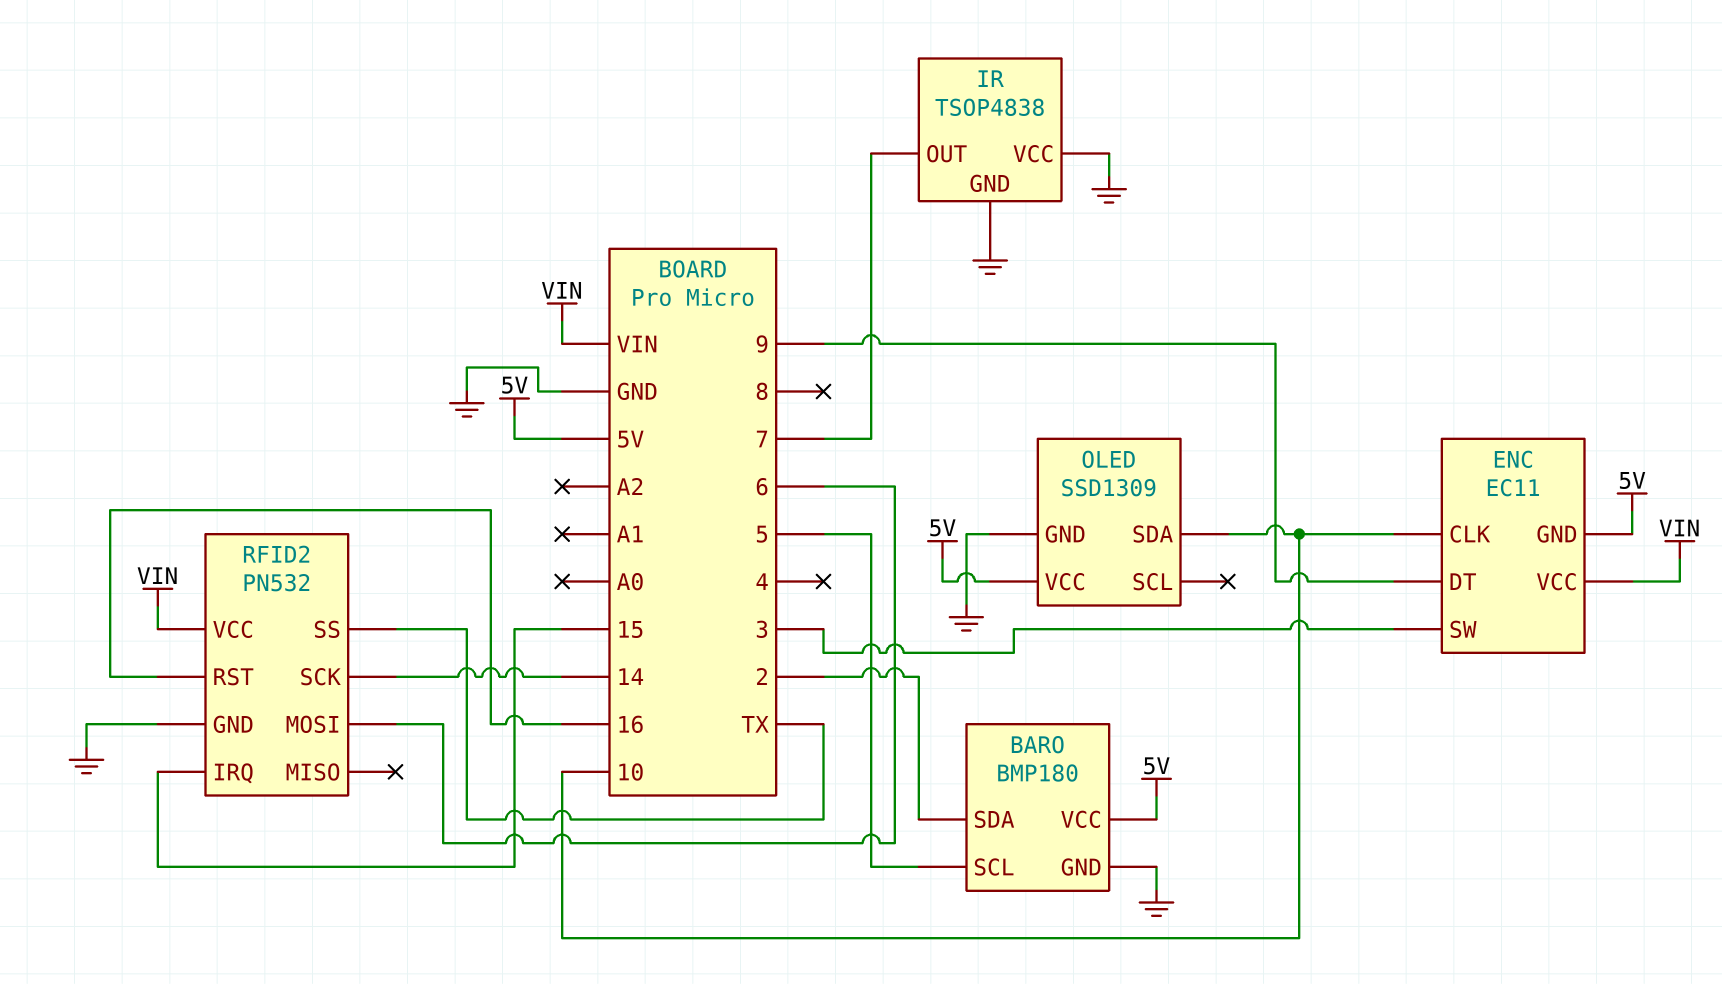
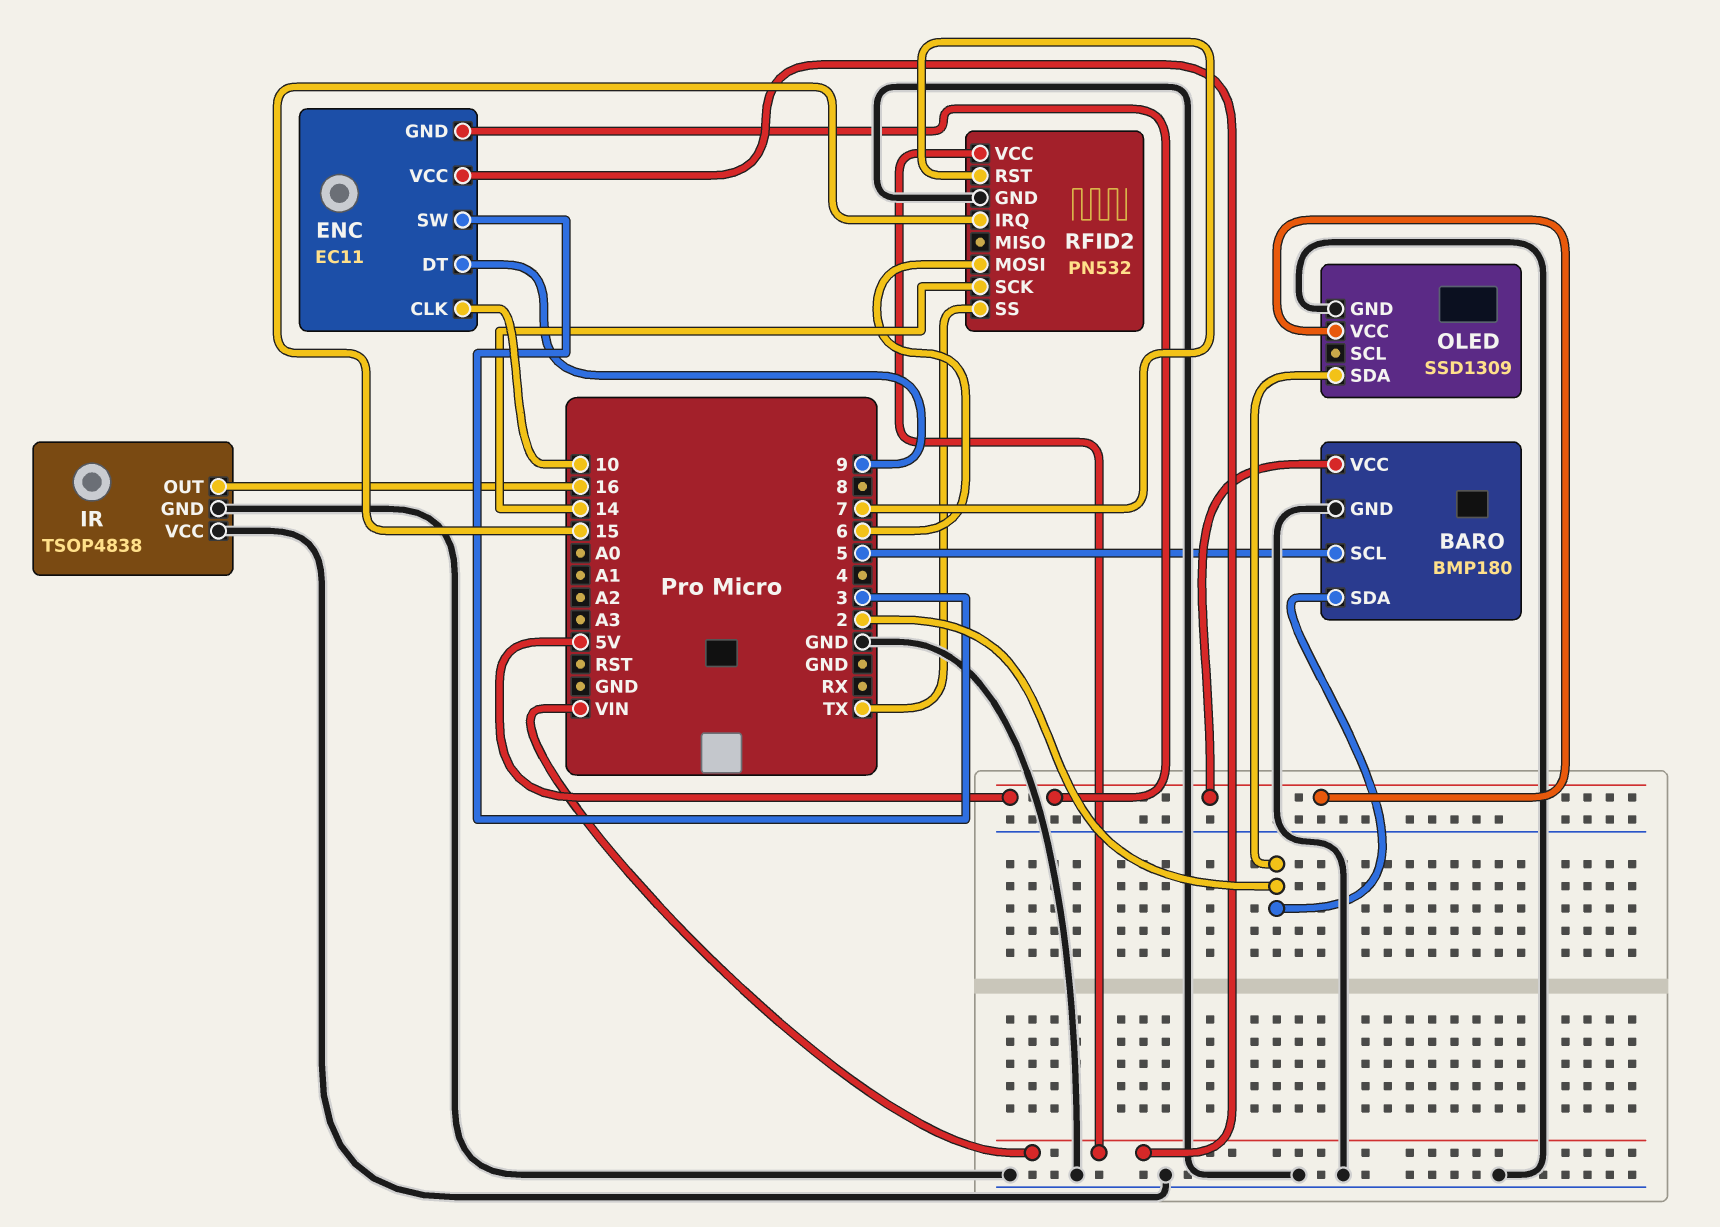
IR pin OUT: 7 -> 16
OLED pin SDA: 10 -> 2
RFID2 pin RST: 16 -> 7

